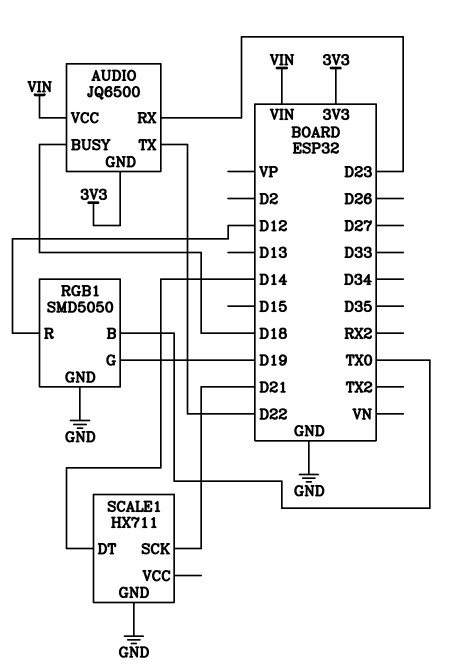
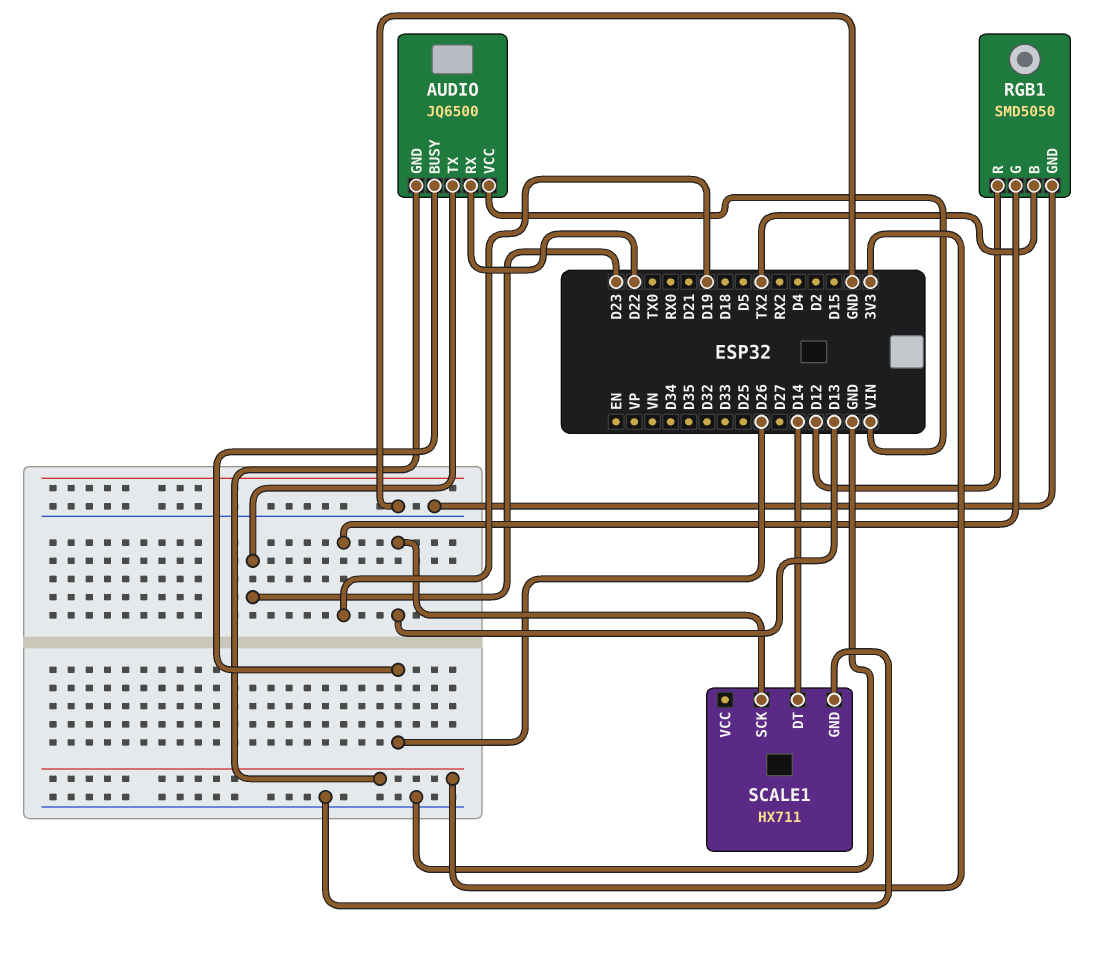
AUDIO pin BUSY: D18 -> D26
AUDIO pin RX: D23 -> D22
AUDIO pin TX: D22 -> D23
RGB1 pin B: TX0 -> TX2
SCALE1 pin SCK: D21 -> D13

